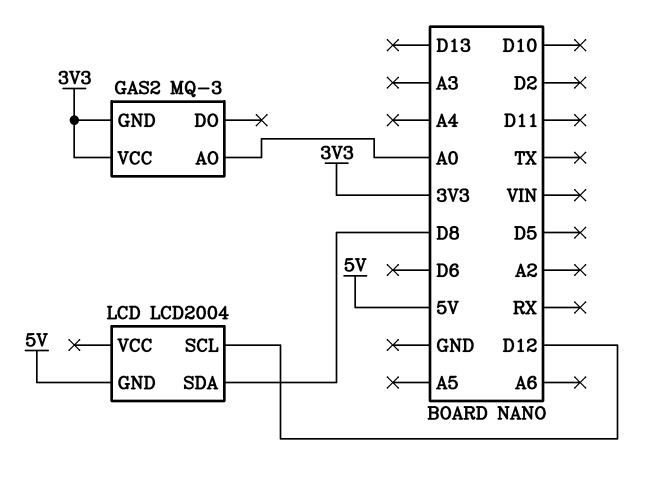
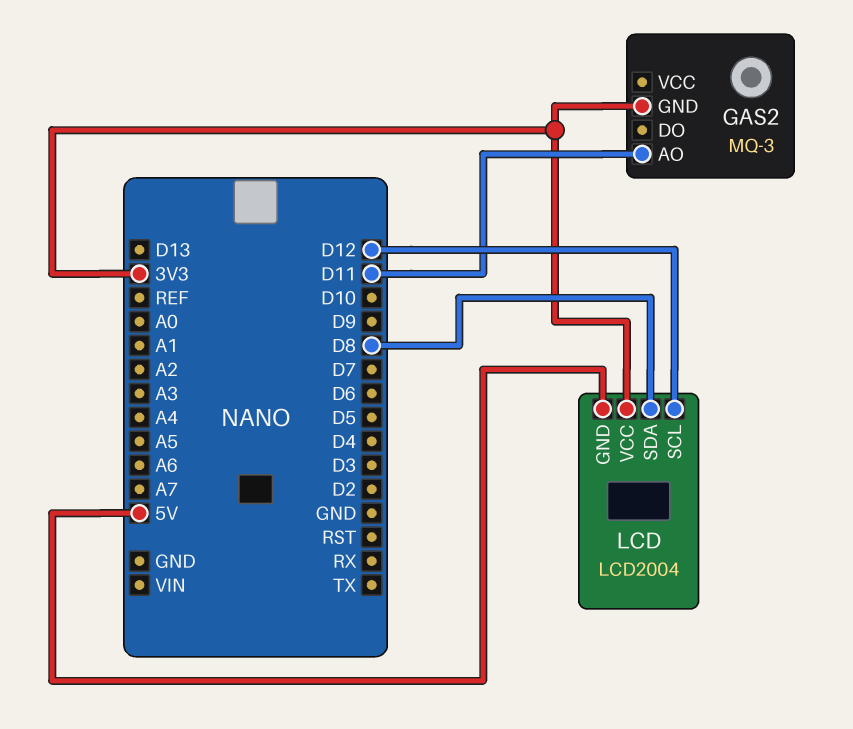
GAS2 pin AO: A0 -> D11
GAS2 pin VCC: 3V3 -> none
LCD pin VCC: none -> 3V3

